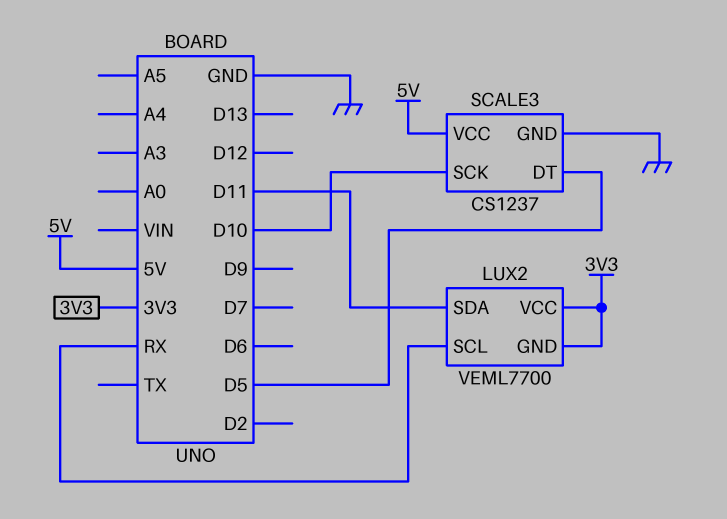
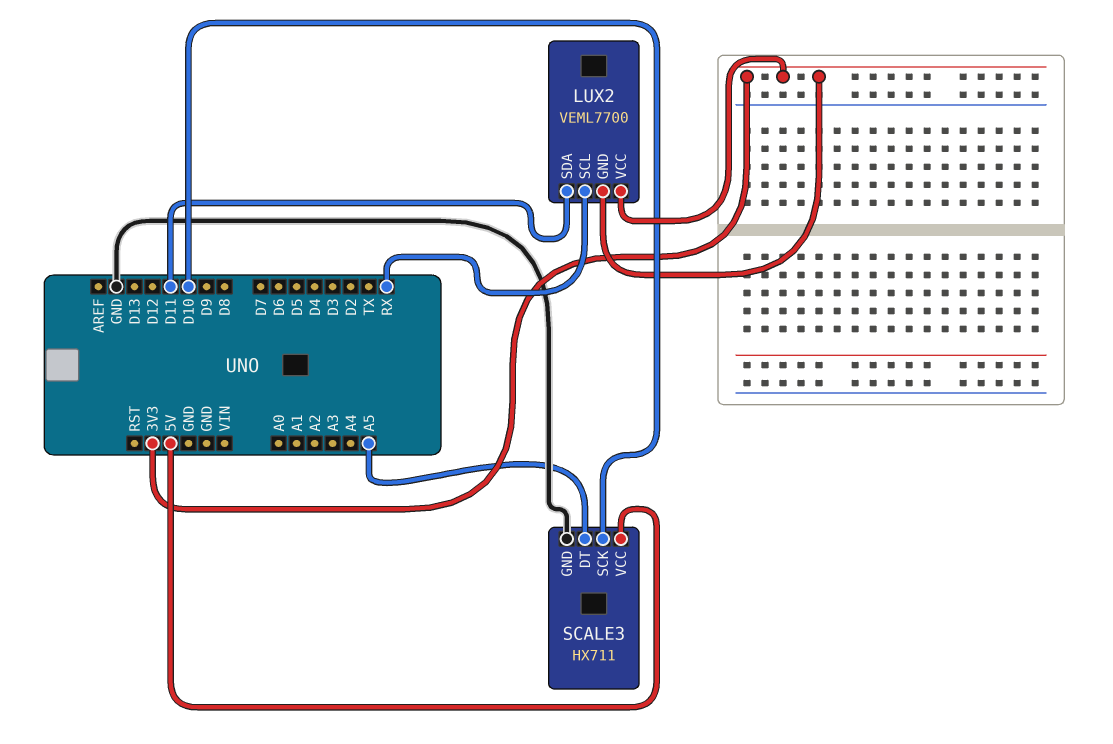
SCALE3: CS1237 -> HX711
SCALE3 pin DT: D5 -> A5

